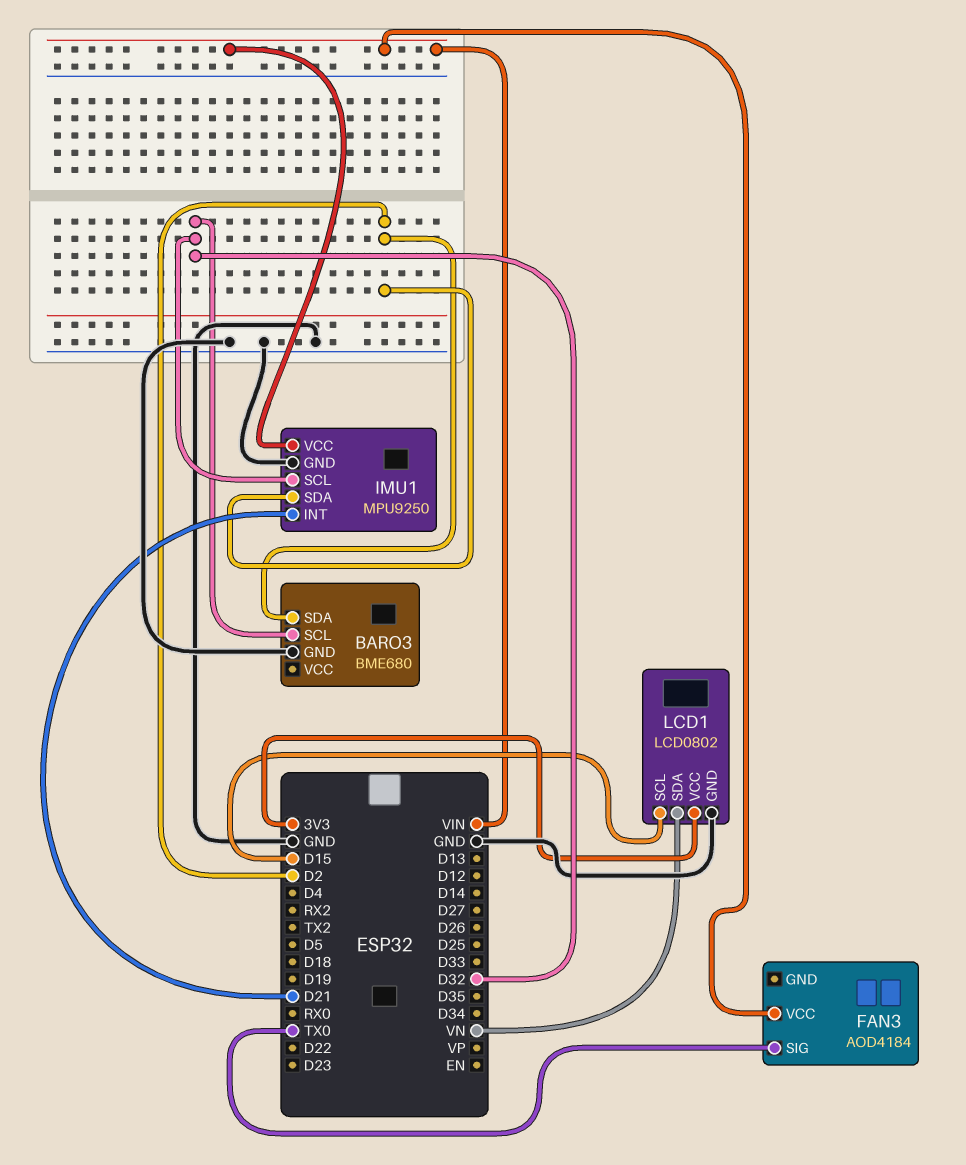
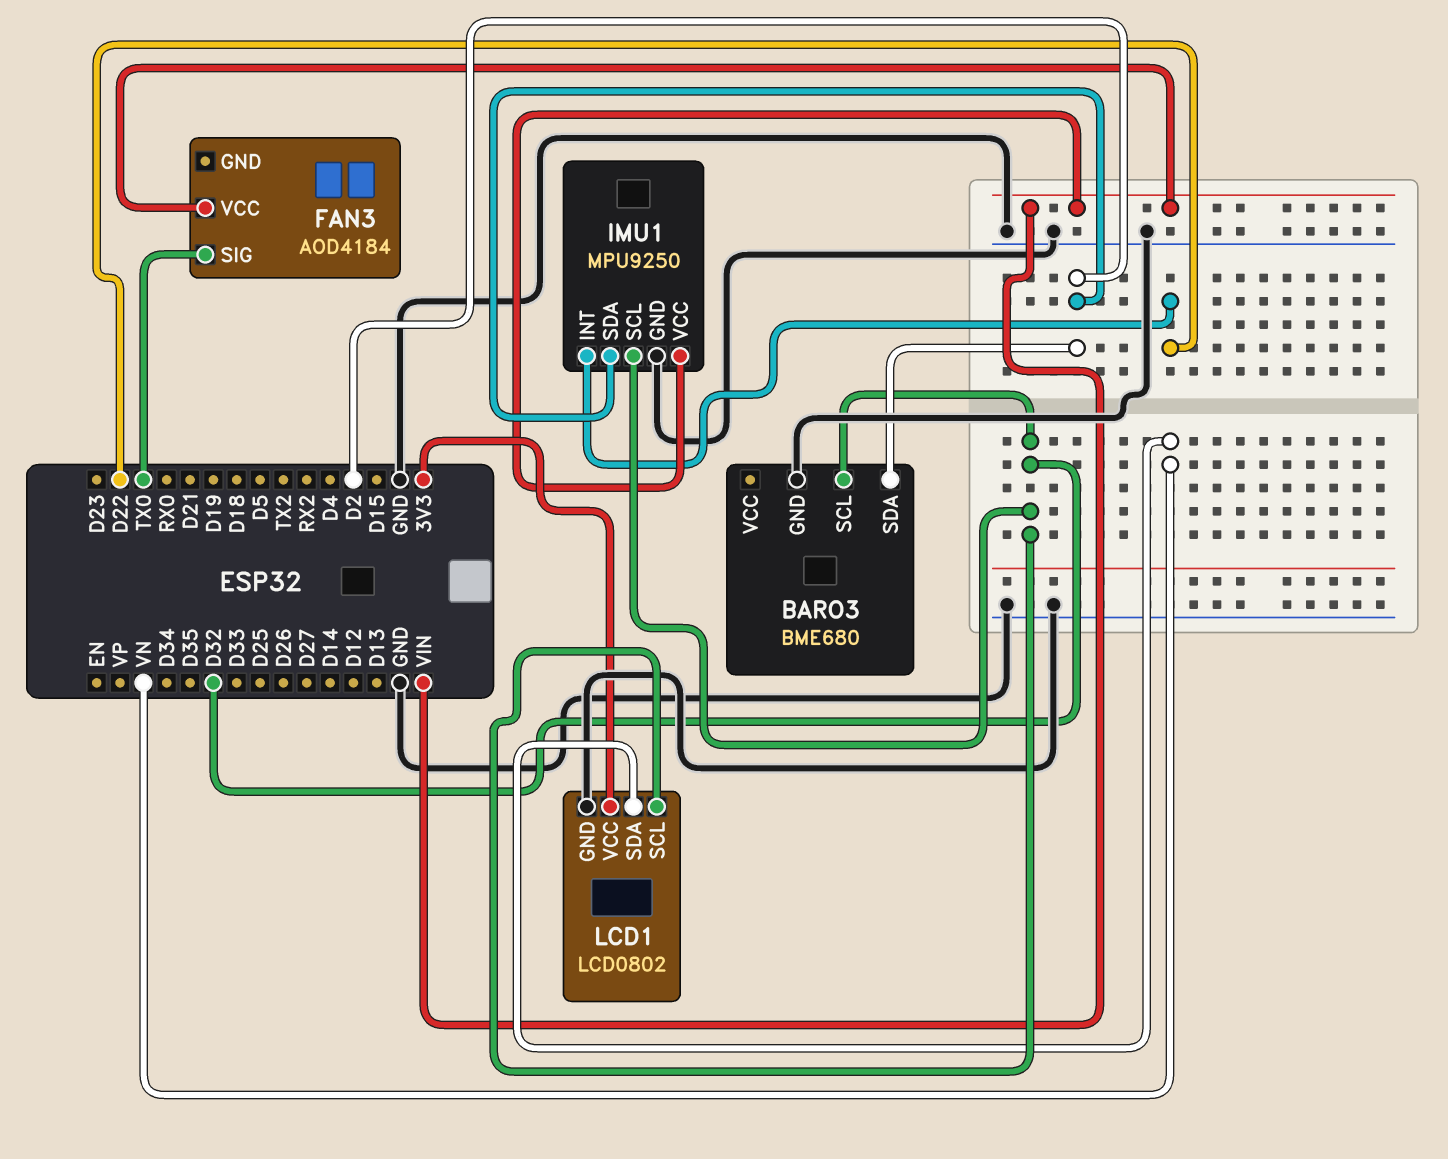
IMU1 pin INT: D21 -> D22
LCD1 pin SCL: D15 -> D32

